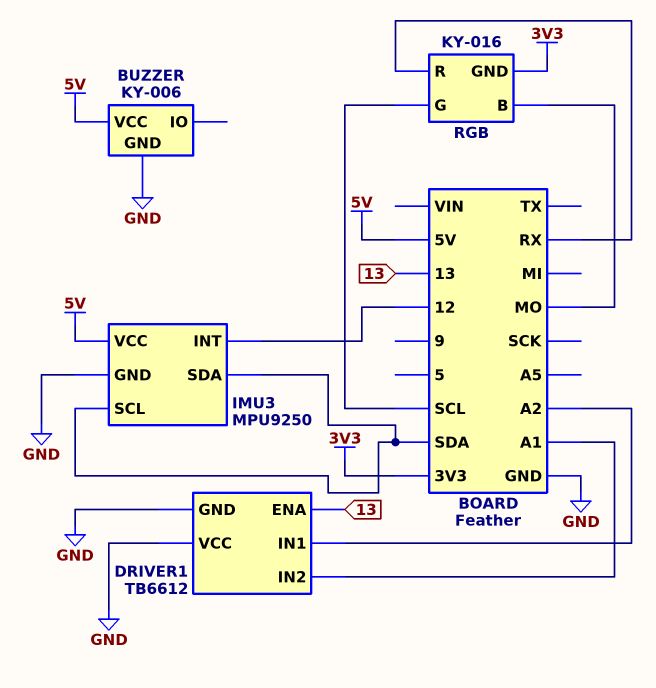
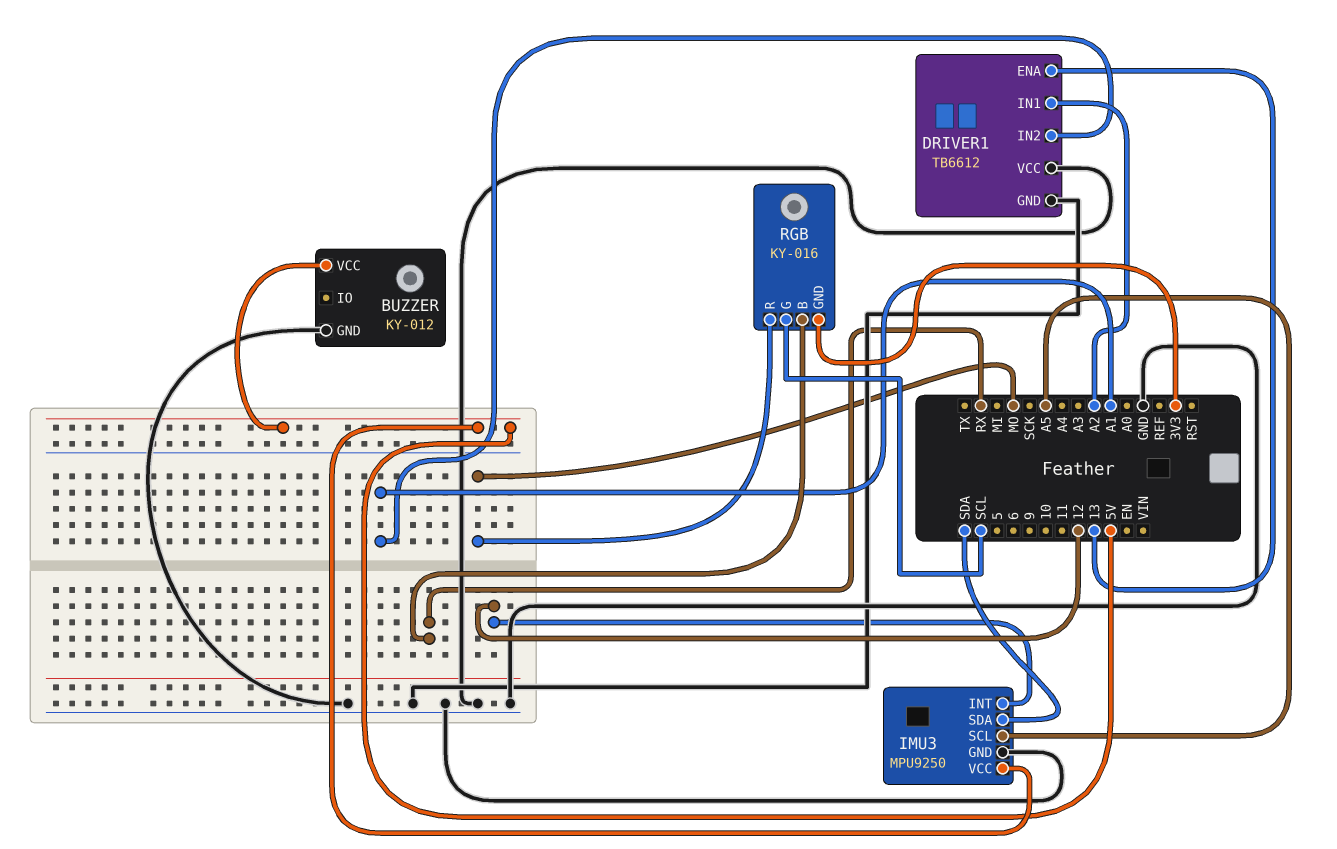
BUZZER: KY-006 -> KY-012
IMU3 pin SCL: SDA -> A5
RGB pin B: MO -> RX
RGB pin R: RX -> MO

